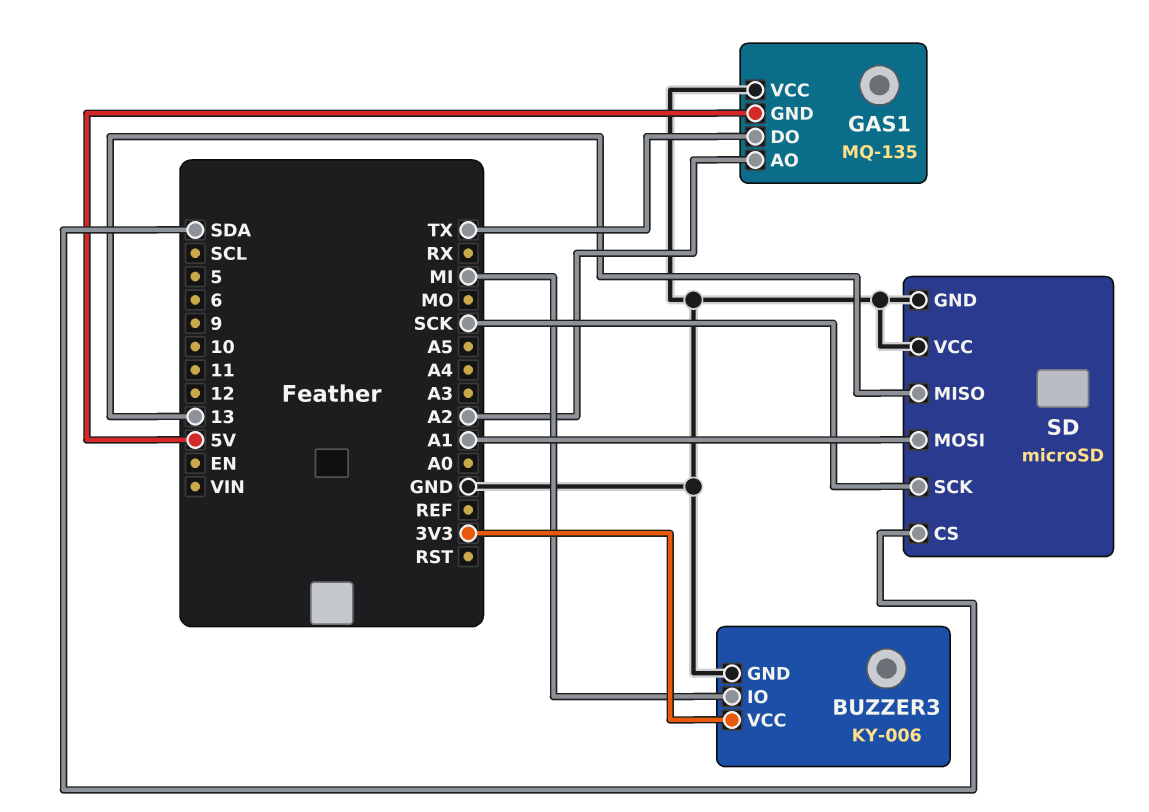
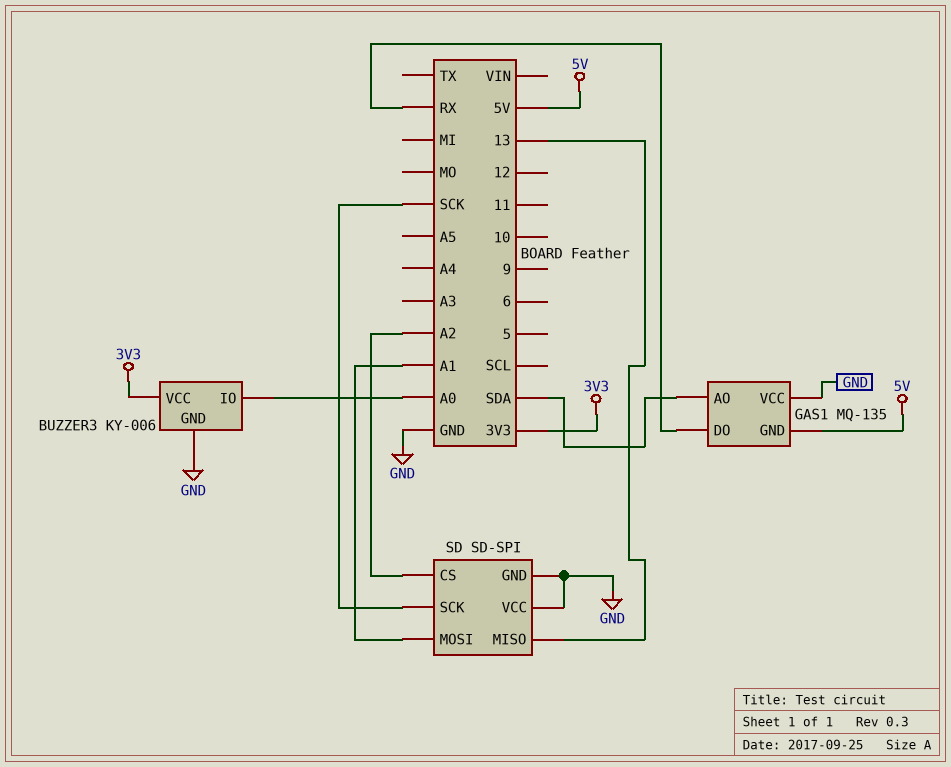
BUZZER3 pin IO: MI -> A0
GAS1 pin AO: A2 -> SDA
GAS1 pin DO: TX -> RX
SD: microSD -> SD-SPI
SD pin CS: SDA -> A2

